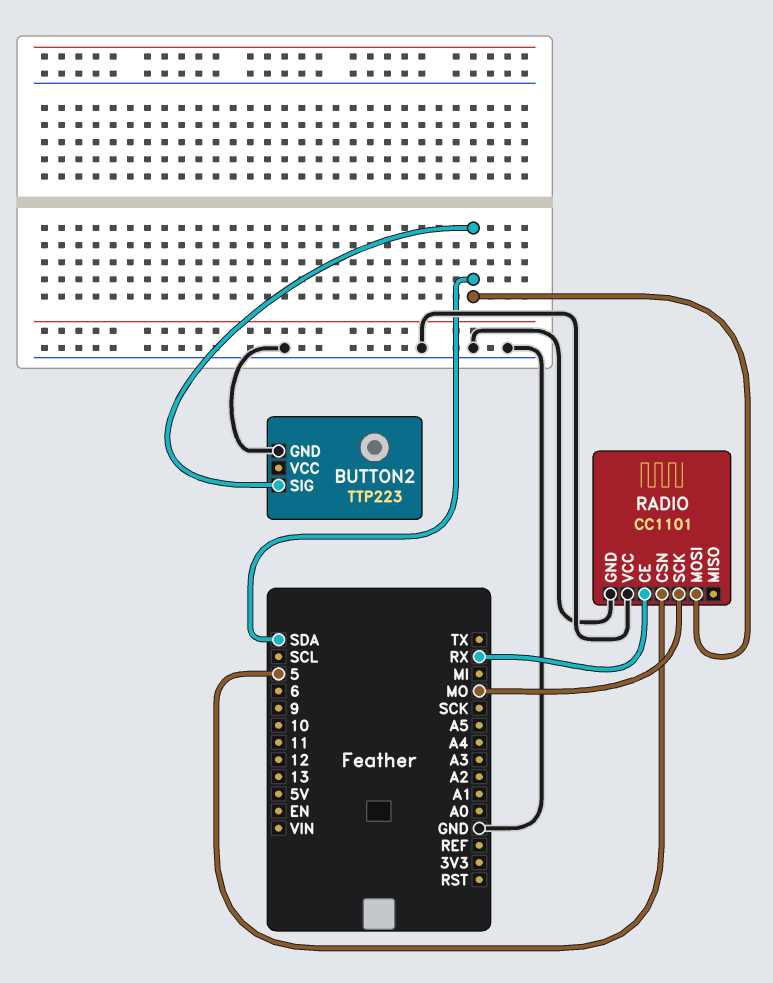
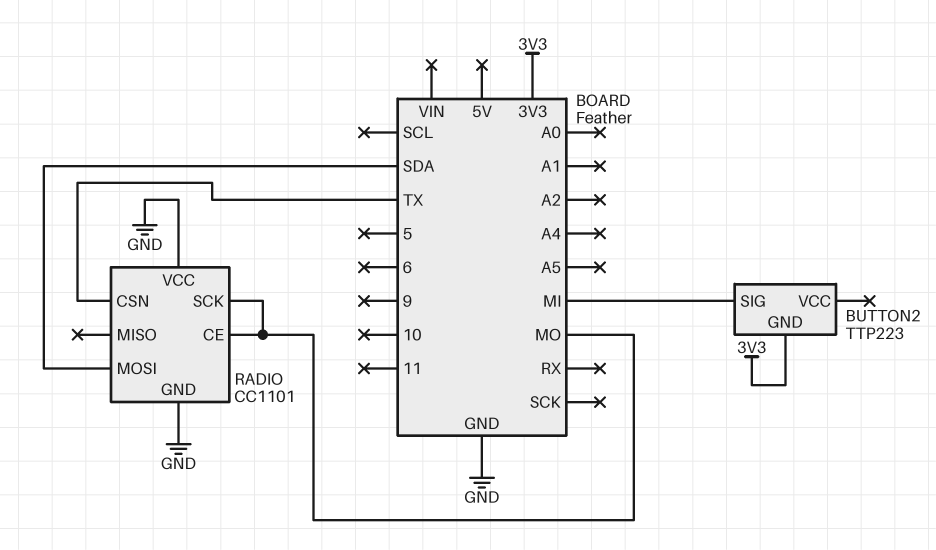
BUTTON2 pin GND: GND -> 3V3
BUTTON2 pin SIG: SDA -> MI
RADIO pin CE: RX -> MO
RADIO pin CSN: 5 -> TX

